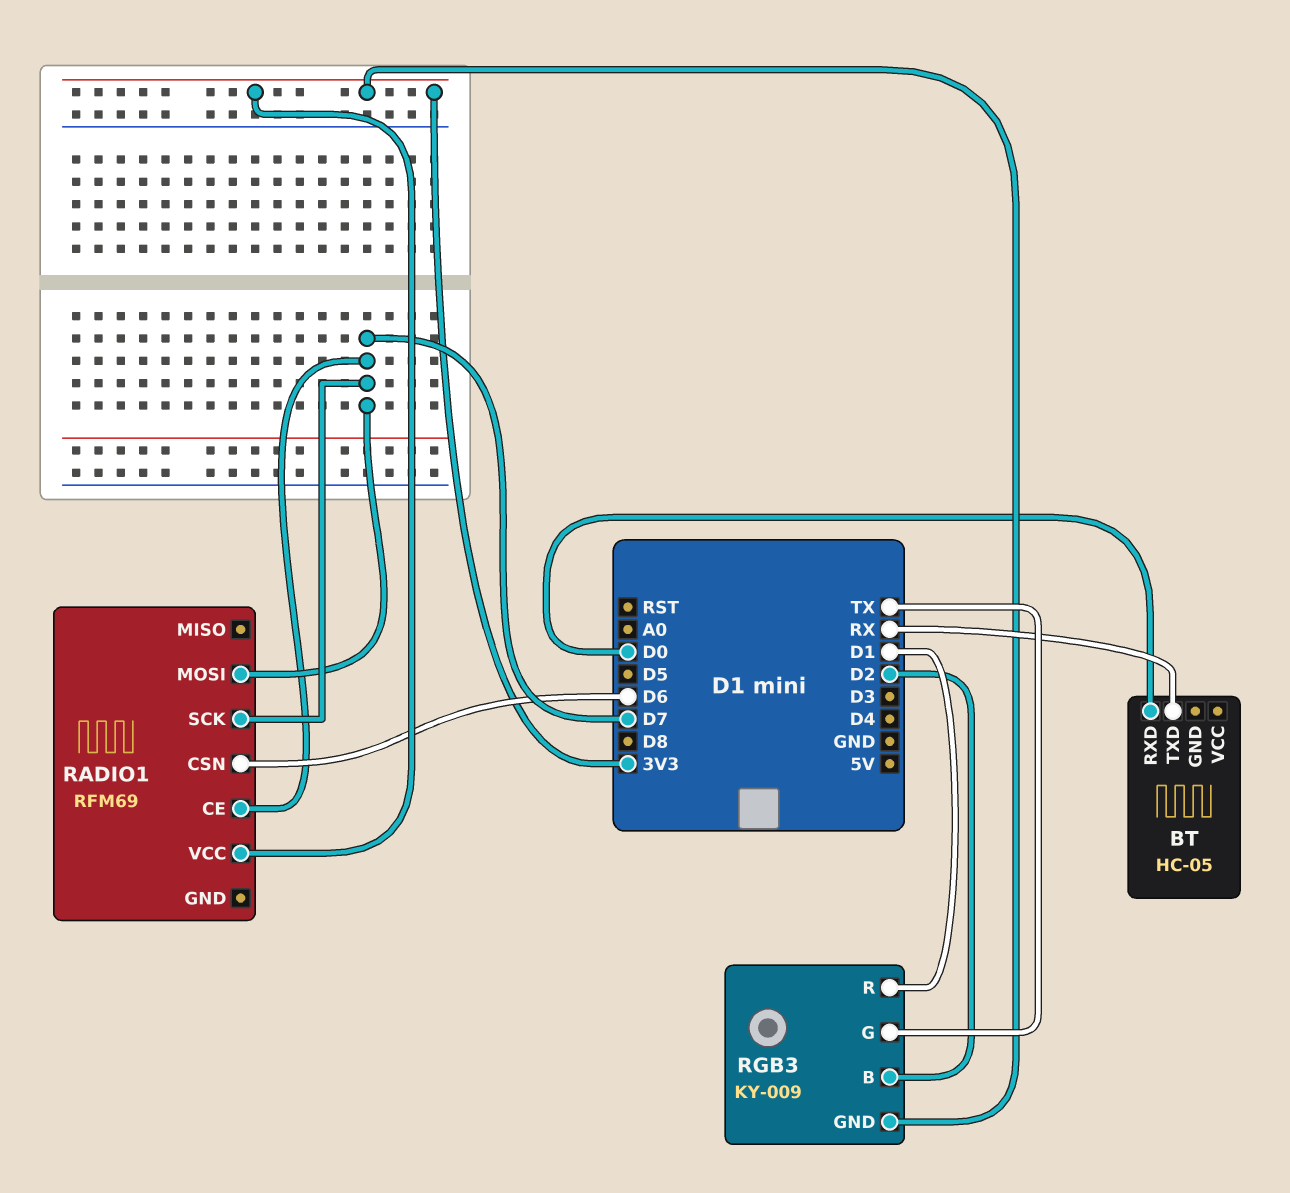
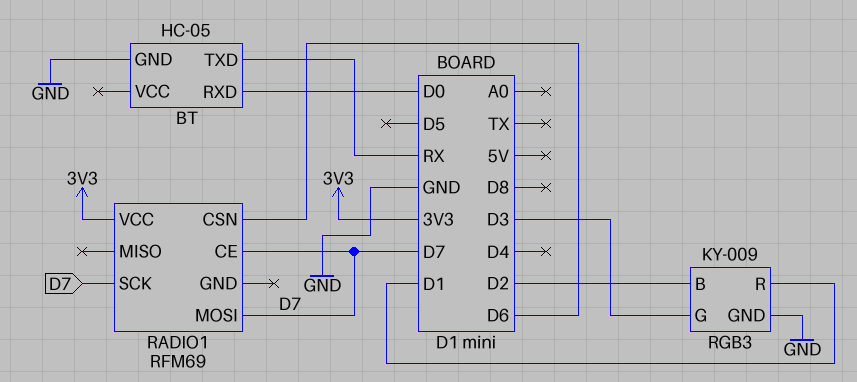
BT pin GND: none -> GND
RGB3 pin G: TX -> D3
RGB3 pin GND: 3V3 -> GND

